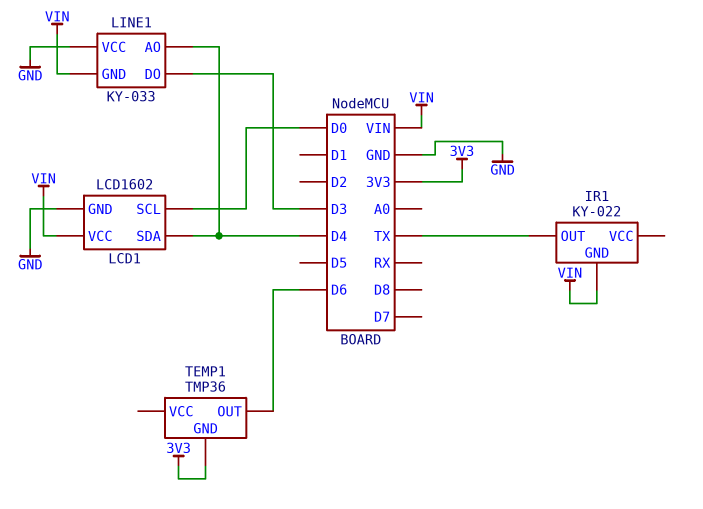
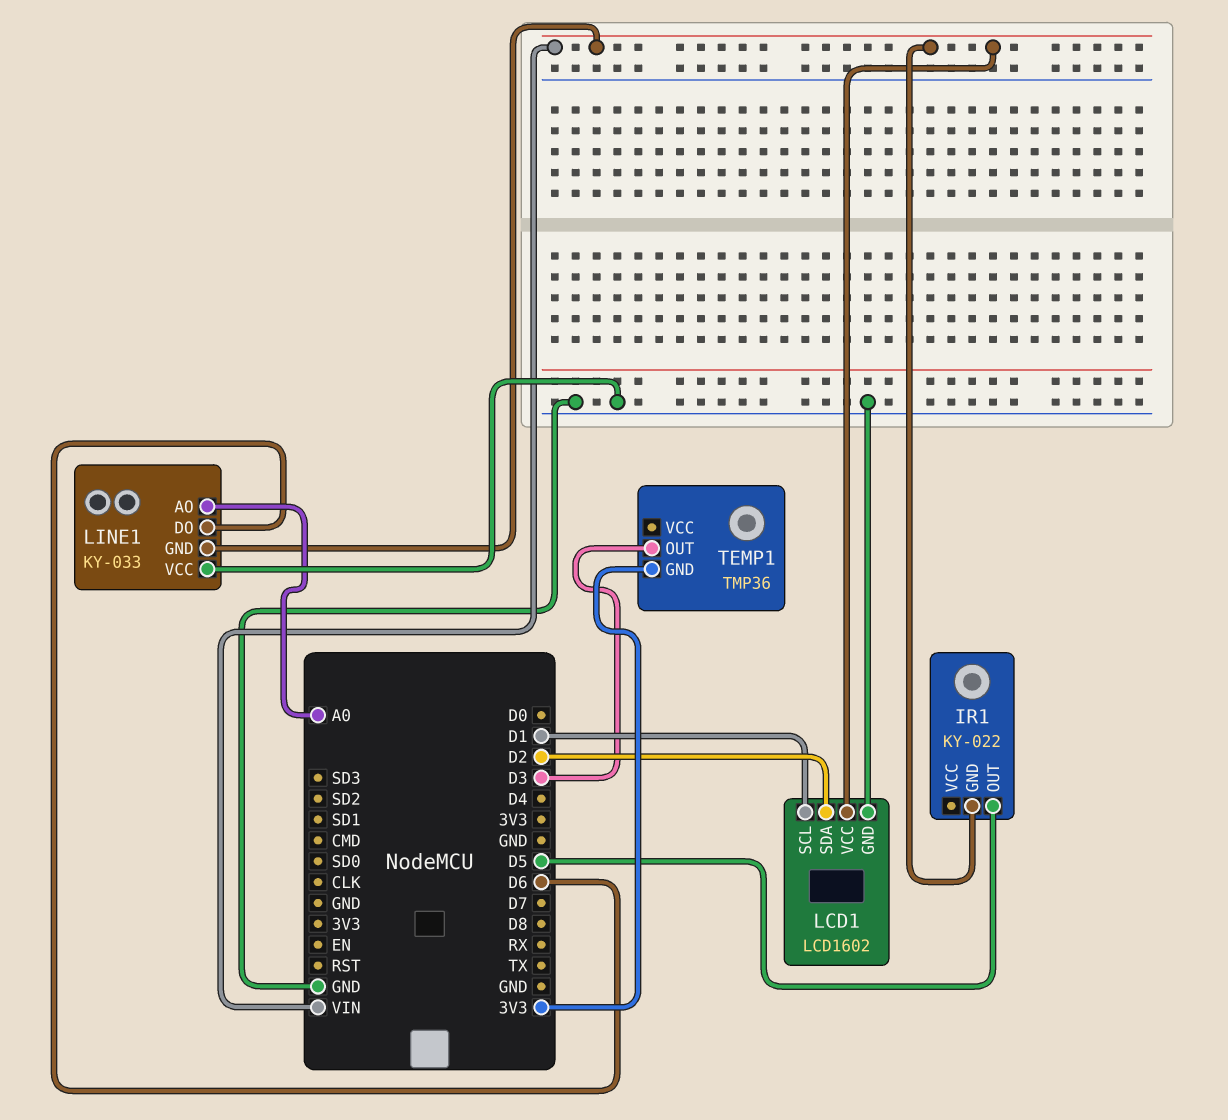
IR1 pin OUT: TX -> D5
LCD1 pin SCL: D0 -> D1
LCD1 pin SDA: D4 -> D2
LINE1 pin AO: D4 -> A0
LINE1 pin DO: D3 -> D6
TEMP1 pin OUT: D6 -> D3

